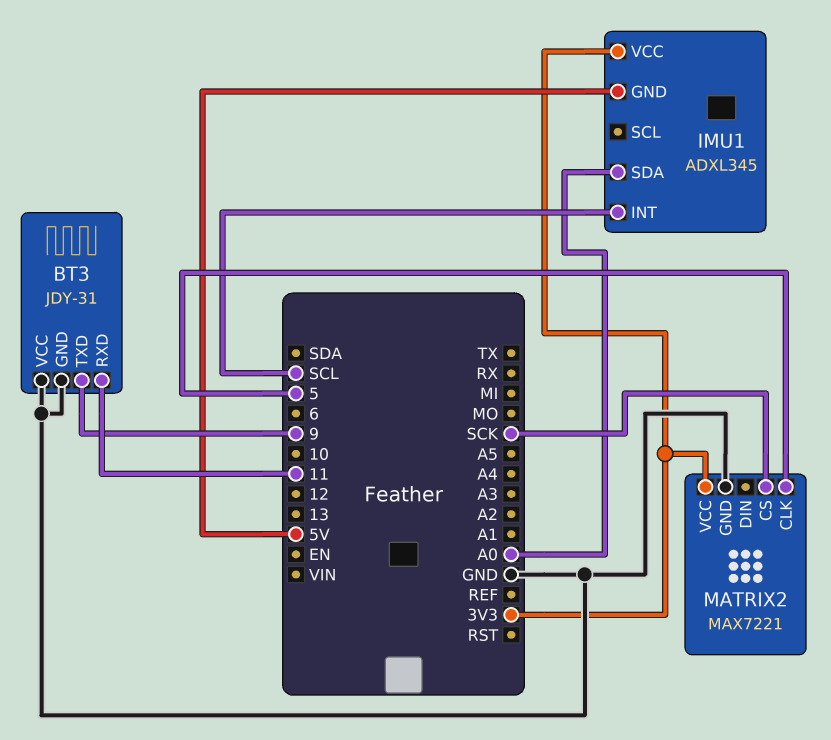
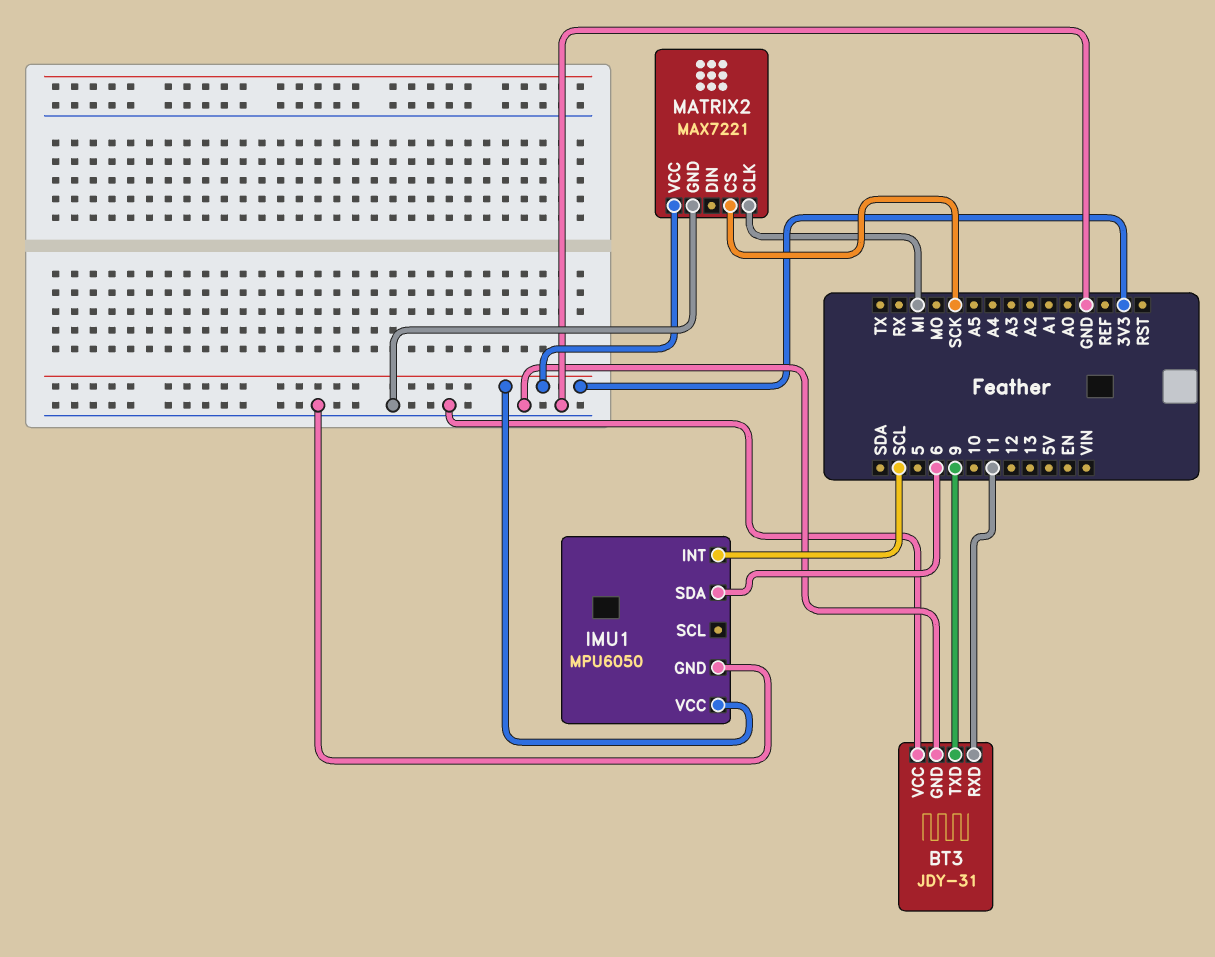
IMU1: ADXL345 -> MPU6050
IMU1 pin GND: 5V -> GND
IMU1 pin SDA: A0 -> 6
MATRIX2 pin CLK: 5 -> MI

